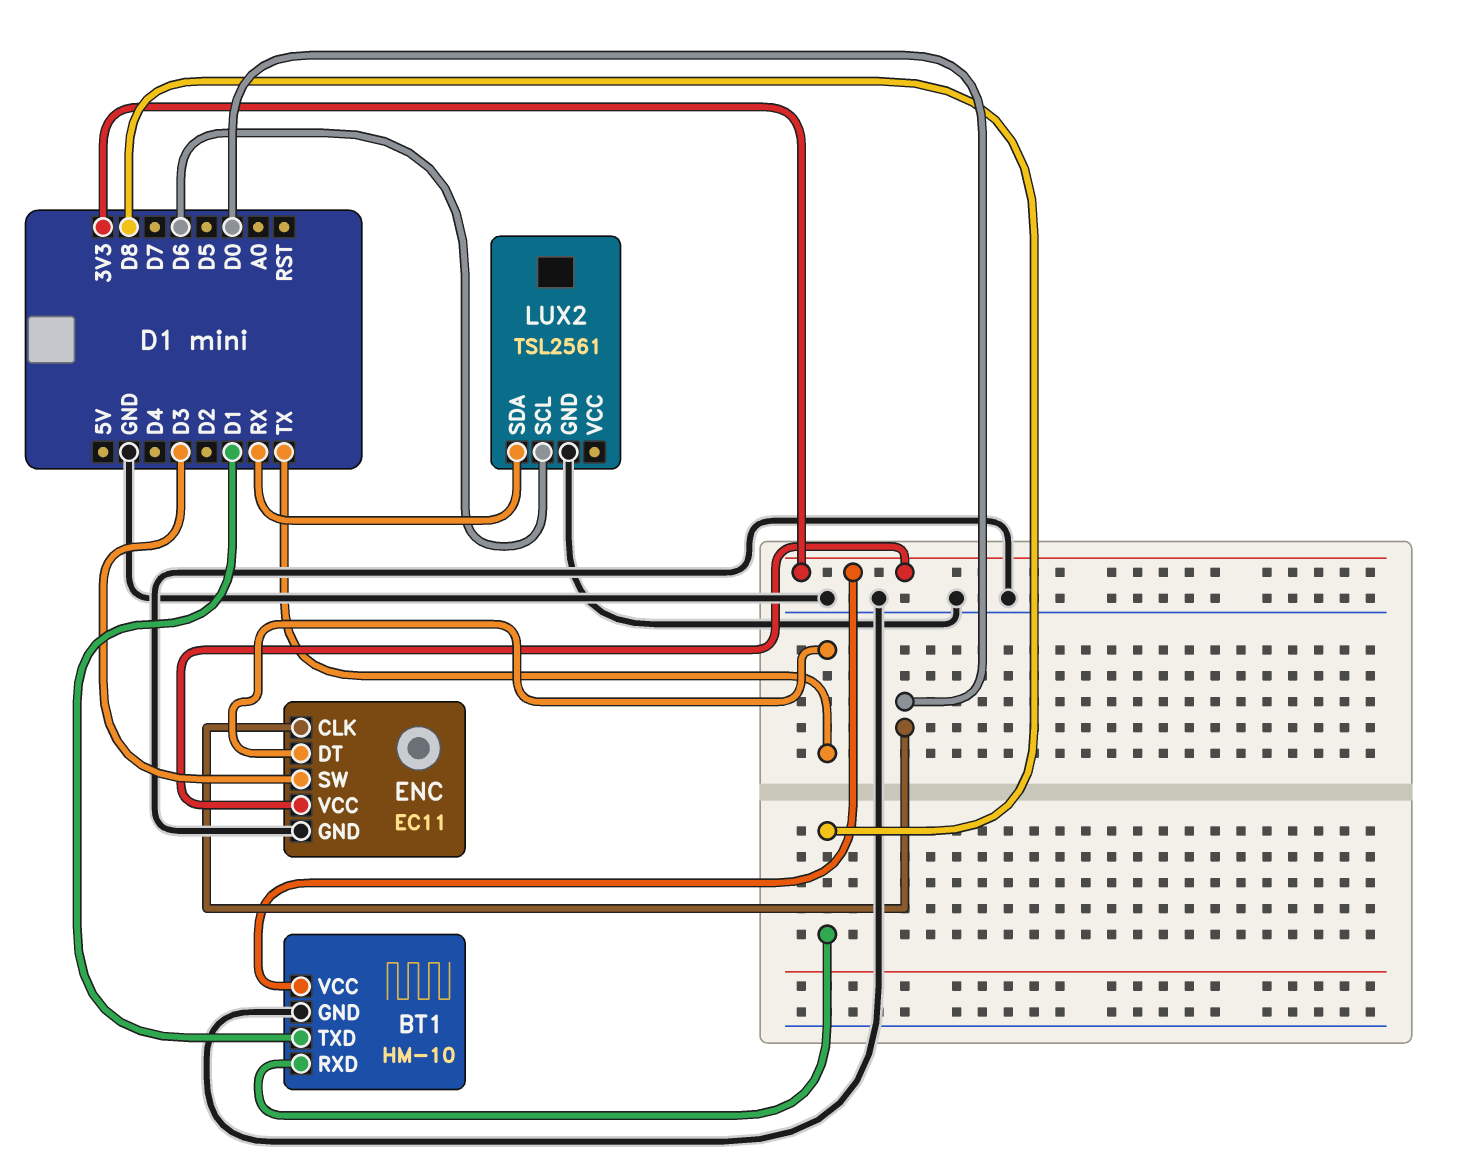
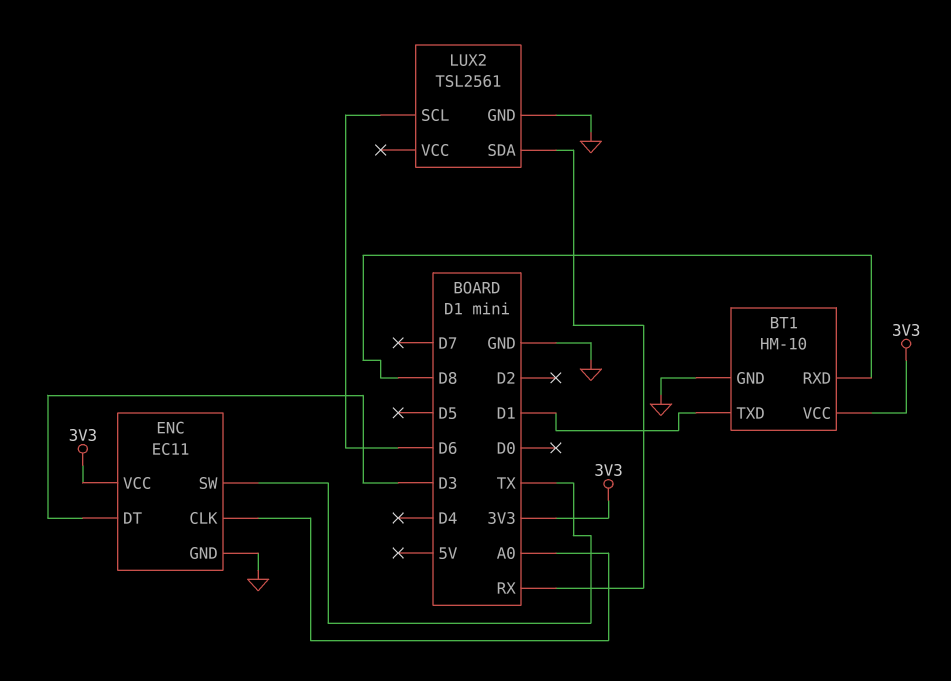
ENC pin CLK: D0 -> A0
ENC pin DT: TX -> D3
ENC pin SW: D3 -> TX

